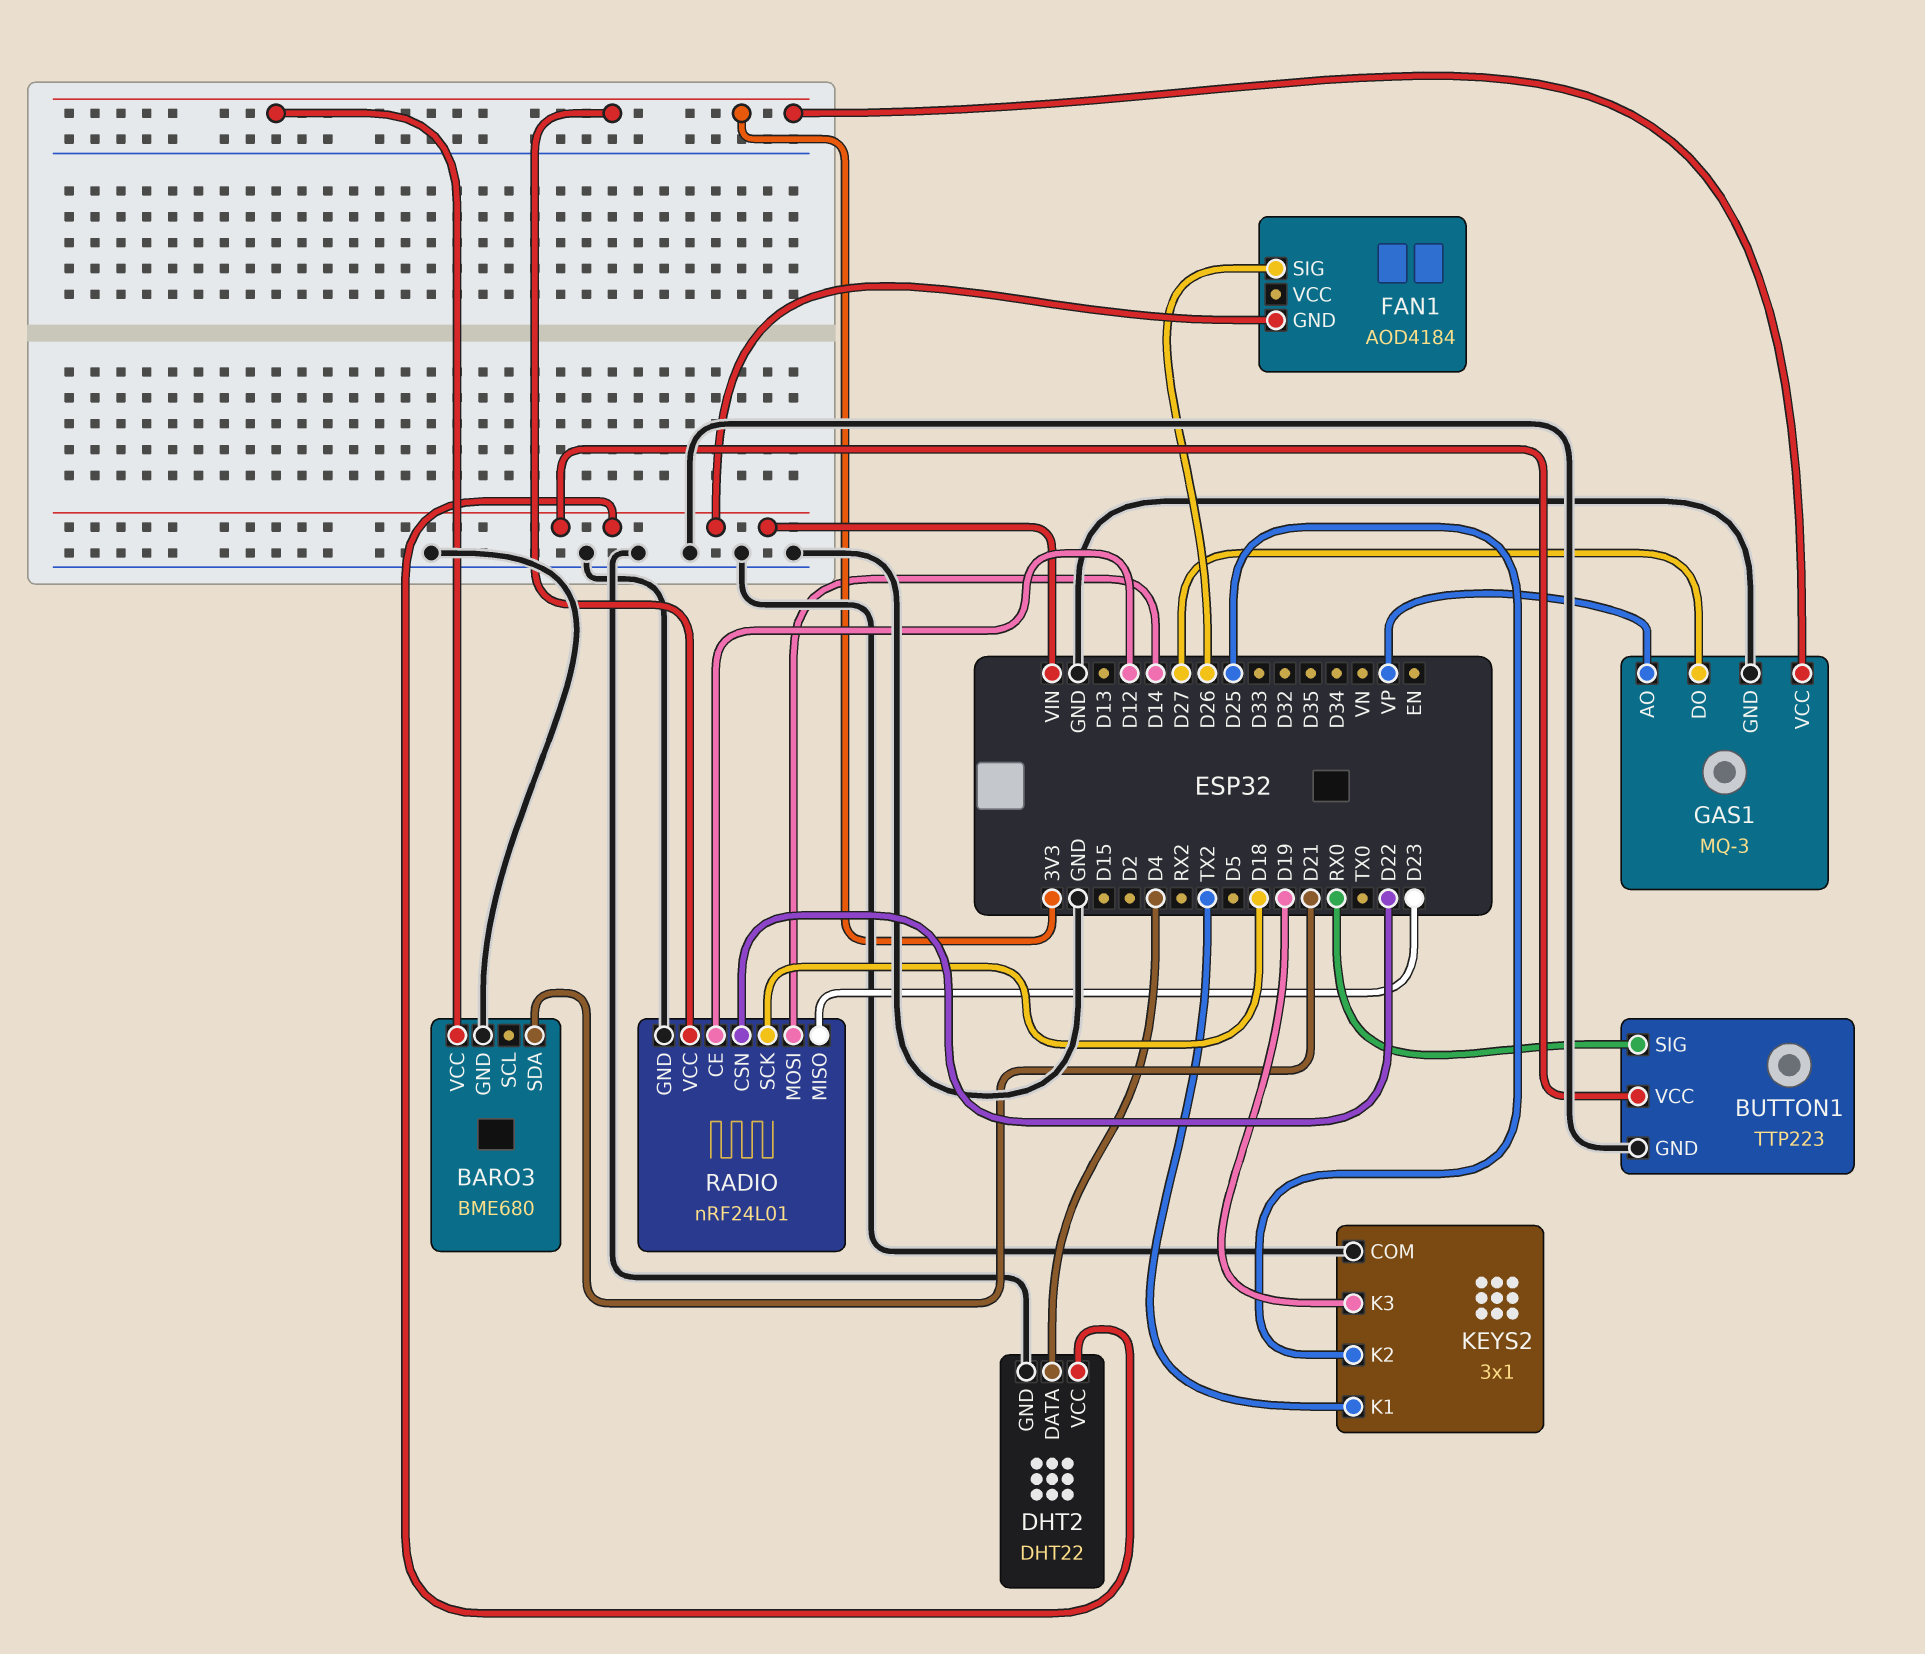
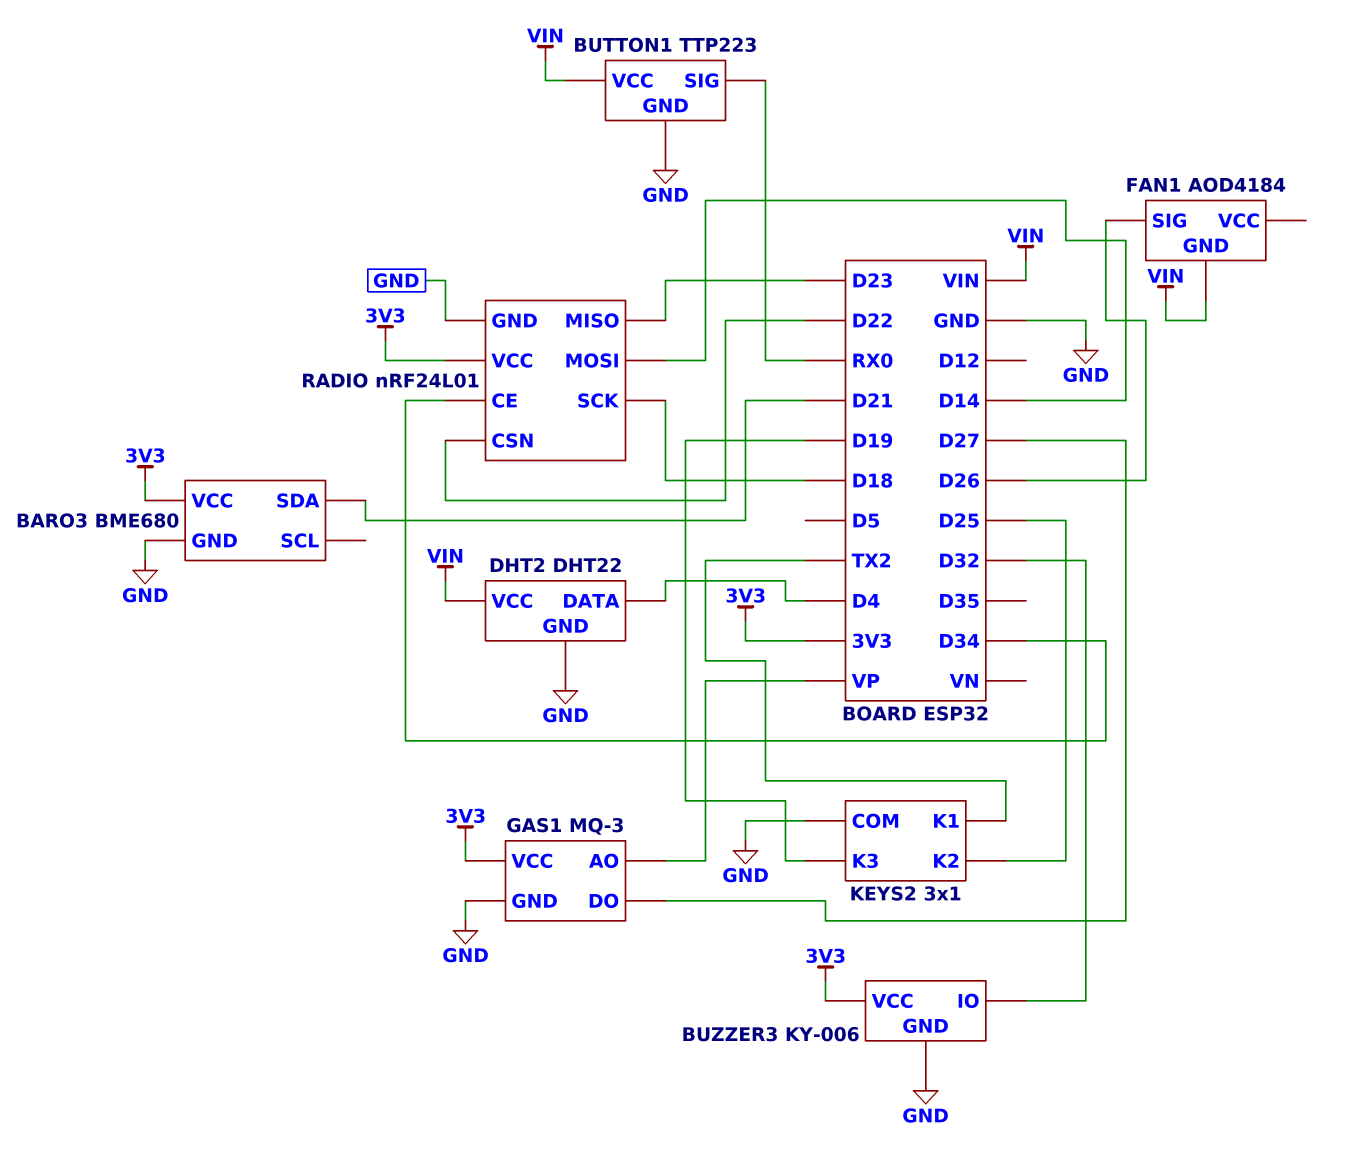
BUZZER3: none -> KY-006
BUZZER3 pin GND: none -> GND
BUZZER3 pin IO: none -> D32
BUZZER3 pin VCC: none -> 3V3
RADIO pin CE: D12 -> D34

